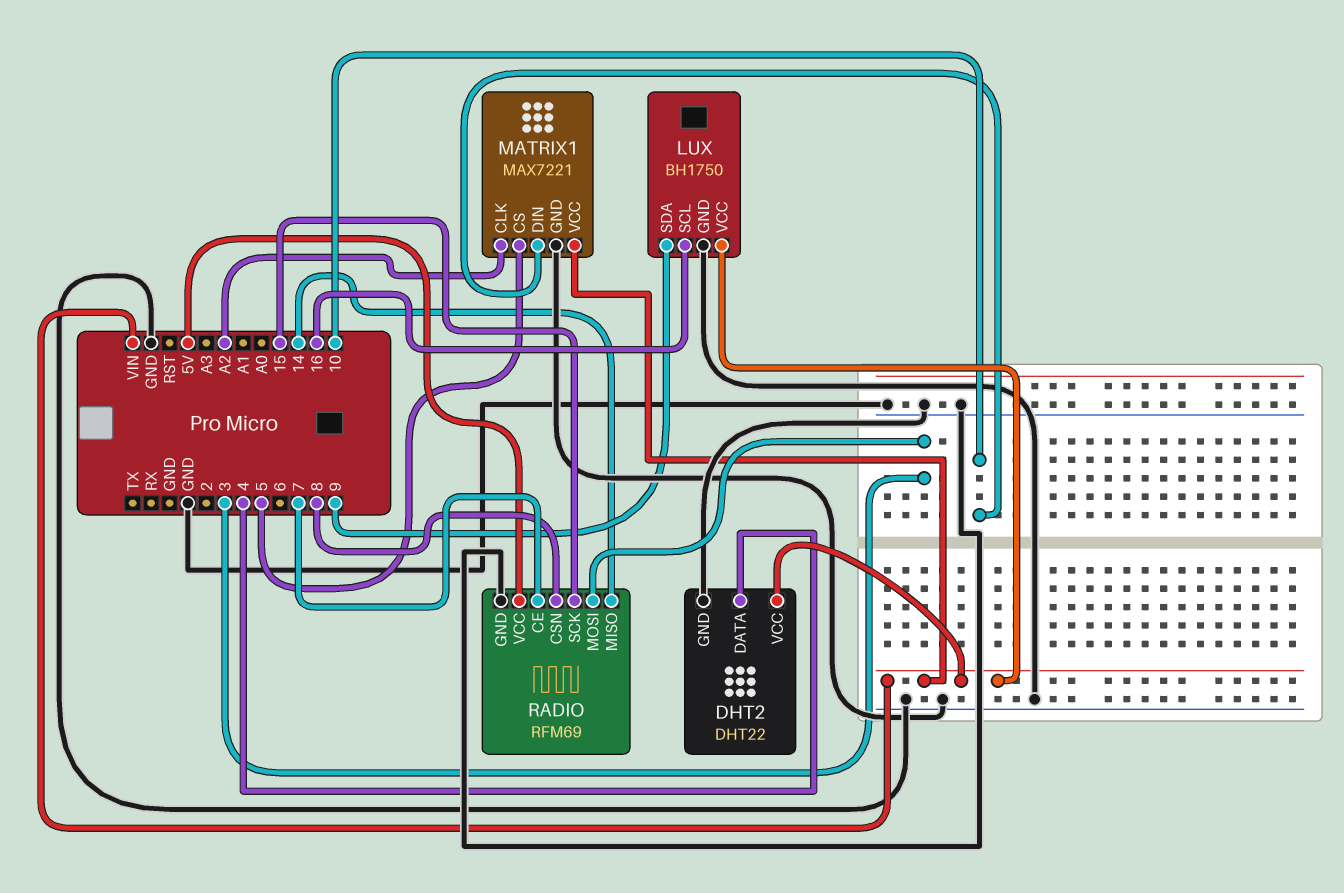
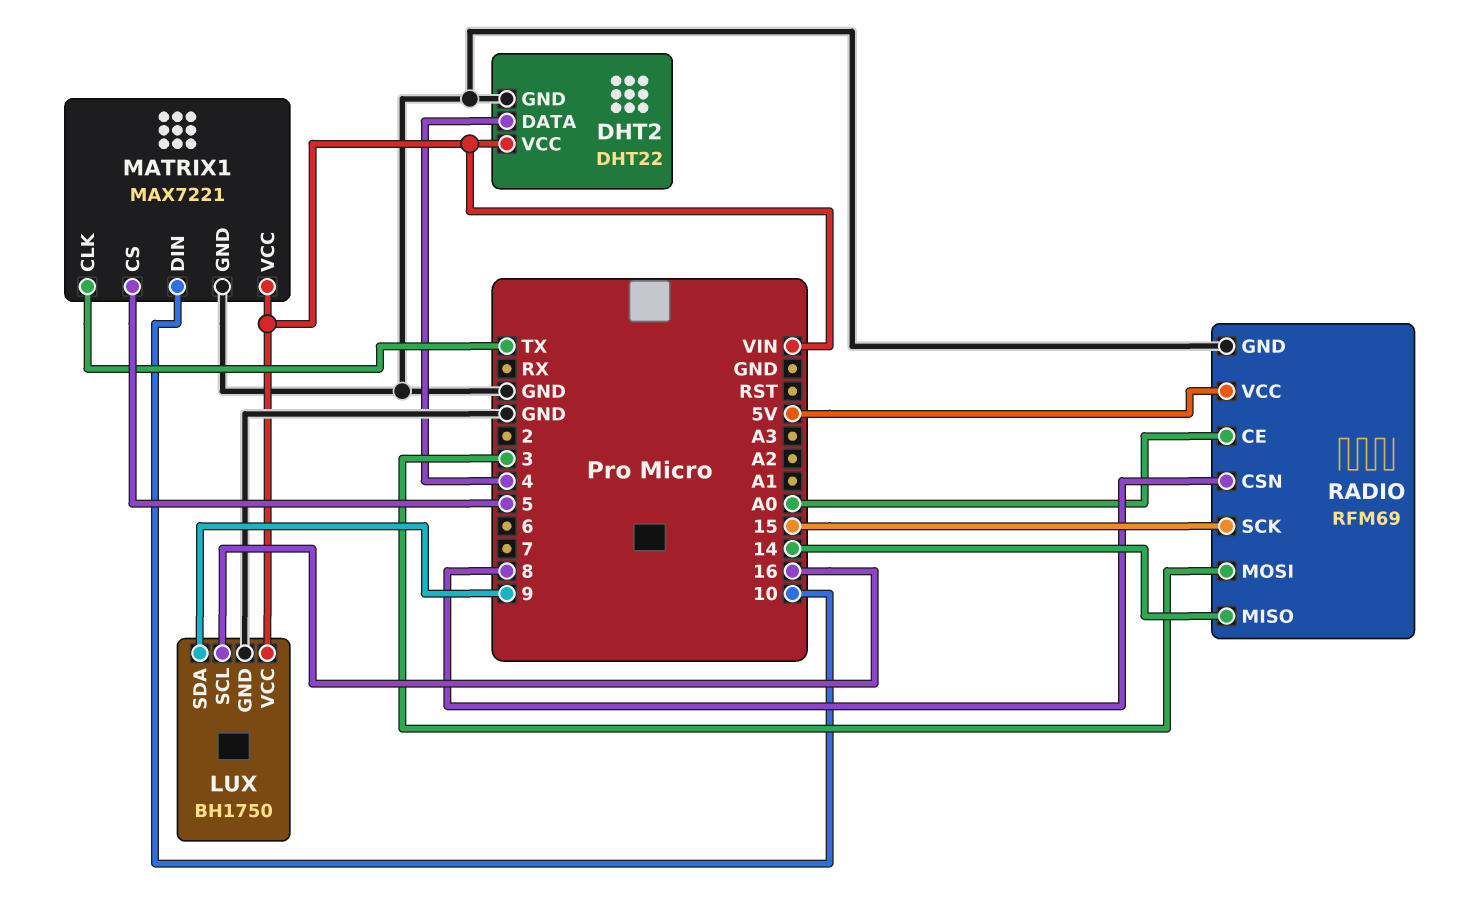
MATRIX1 pin CLK: A2 -> TX
RADIO pin CE: 7 -> A0

